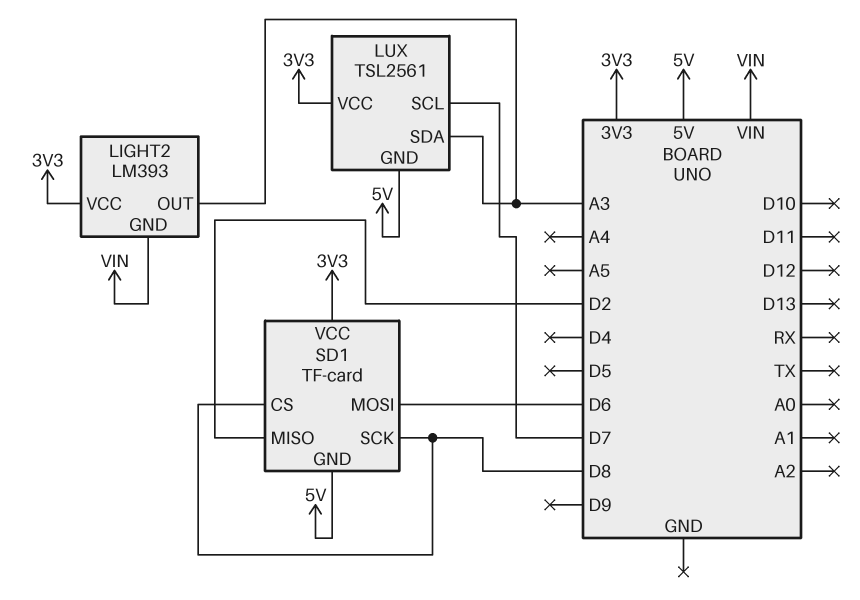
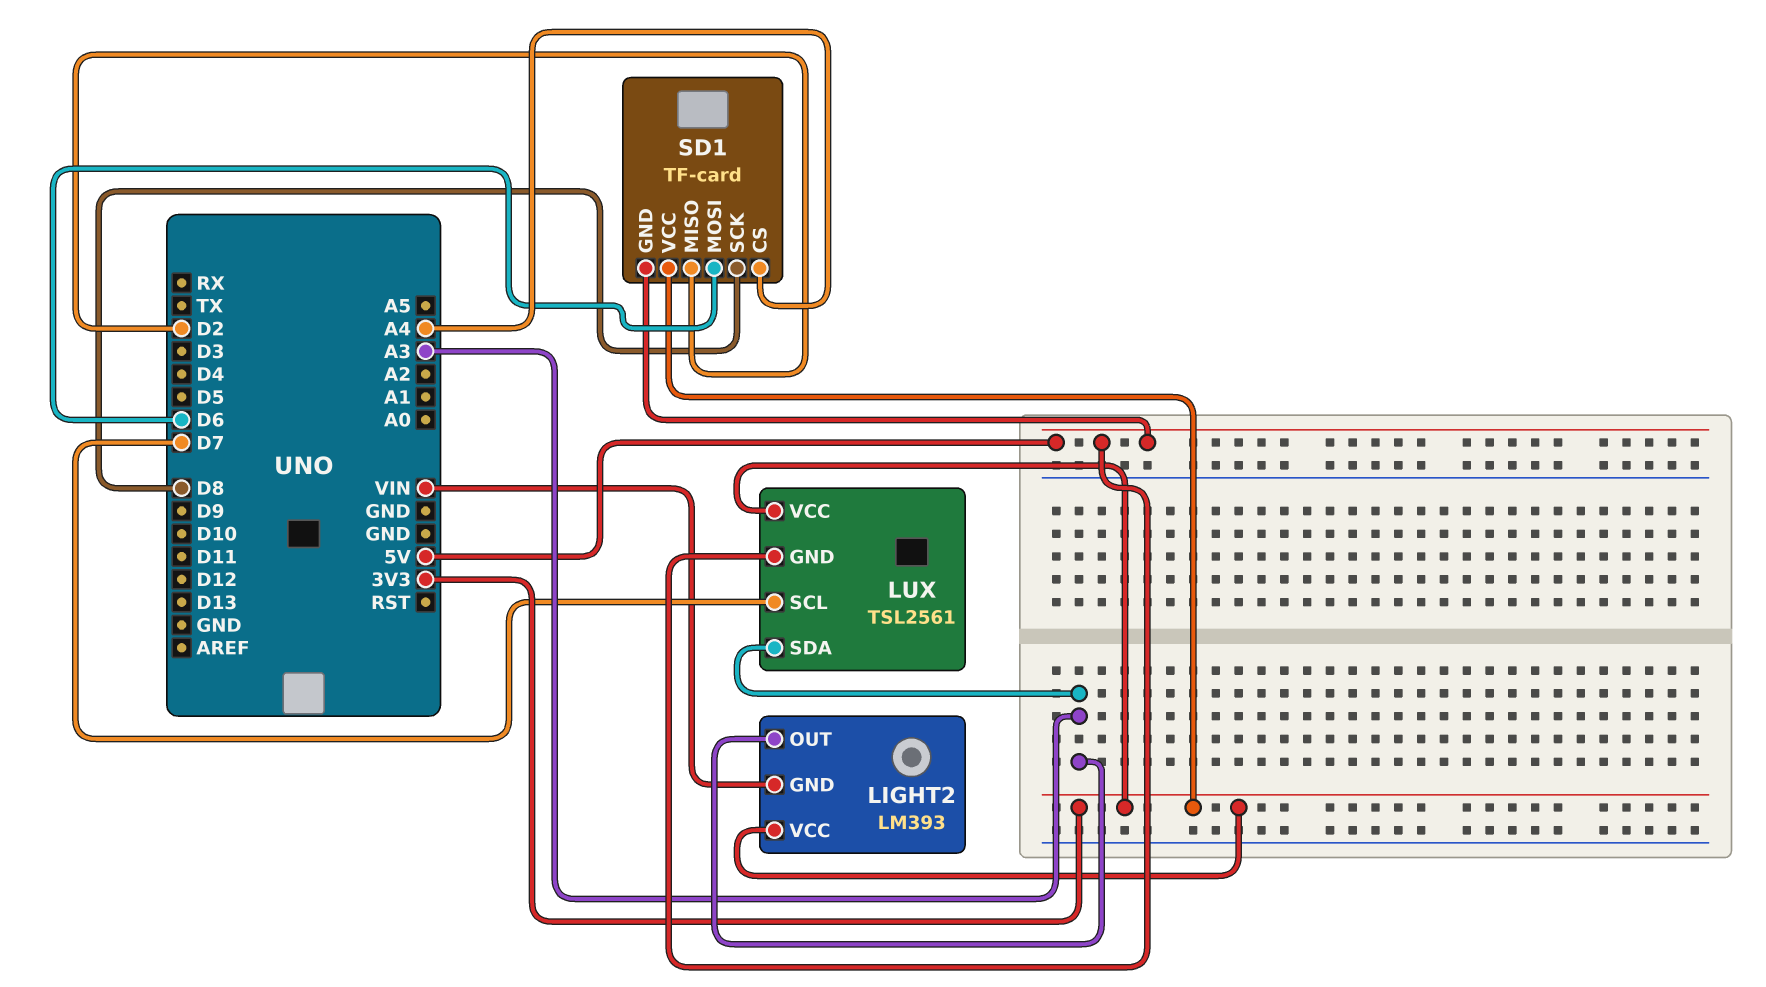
SD1 pin CS: D8 -> A4

